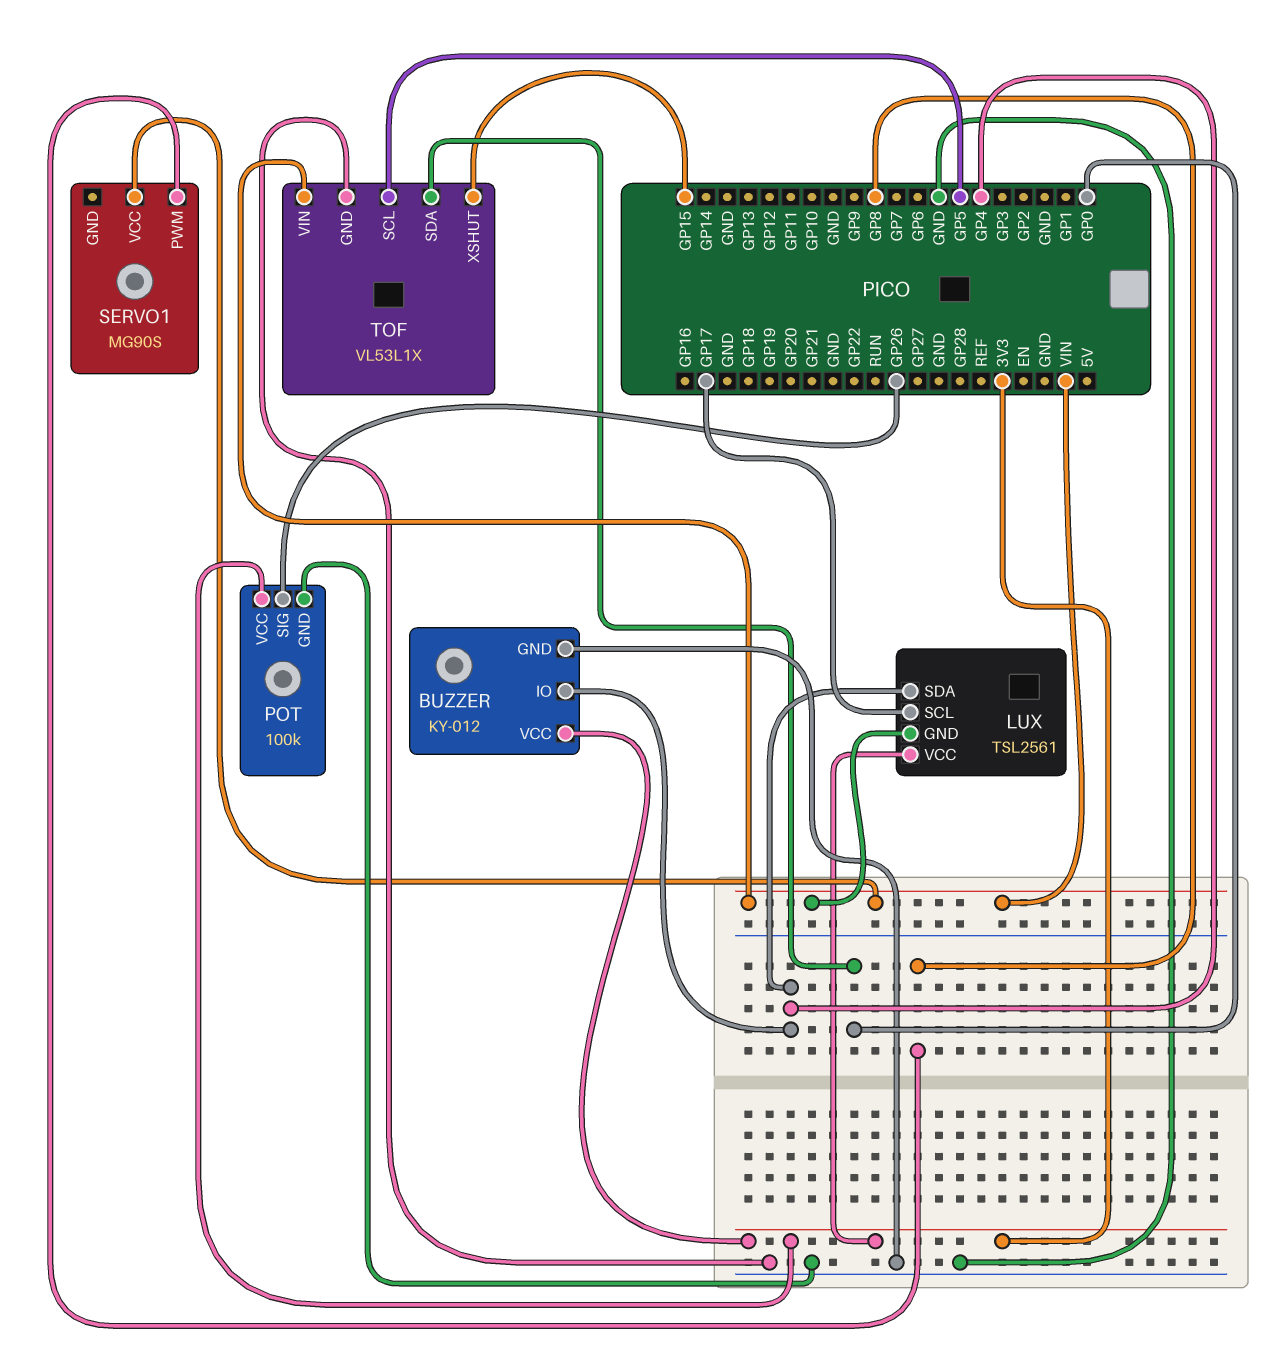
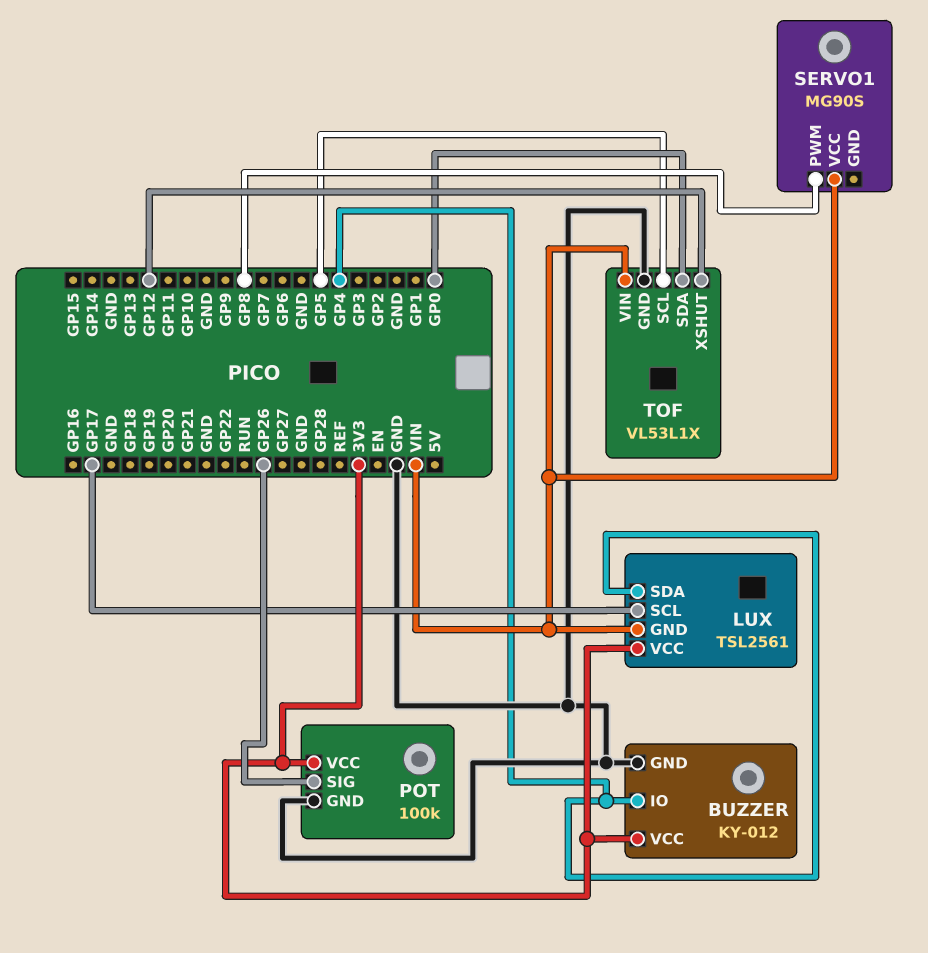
TOF pin XSHUT: GP15 -> GP12

